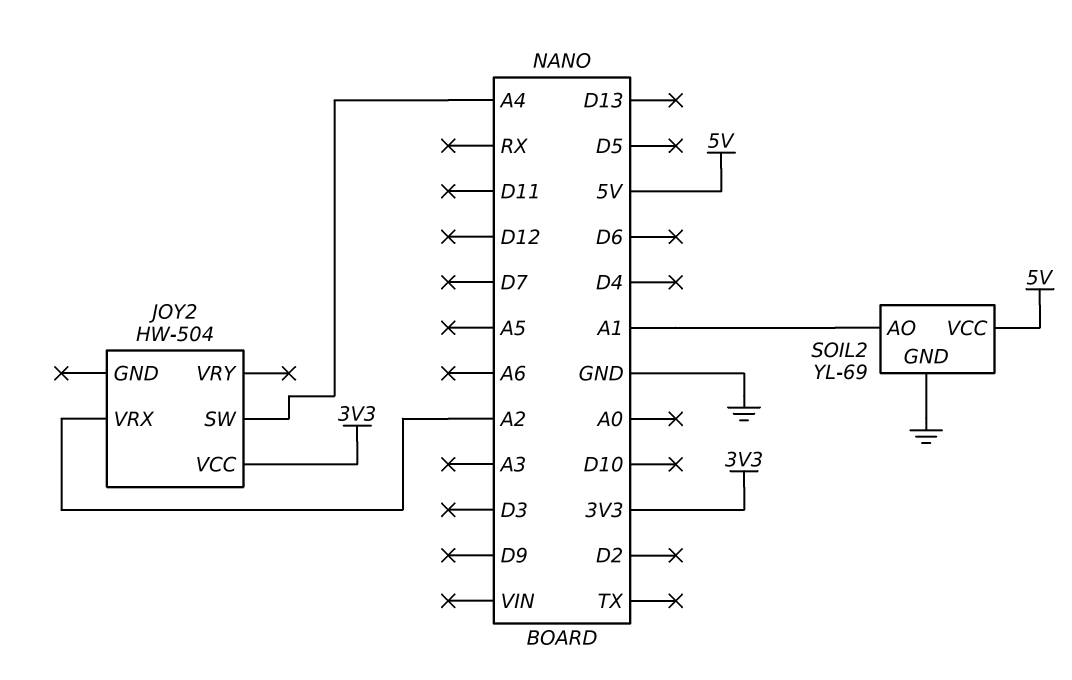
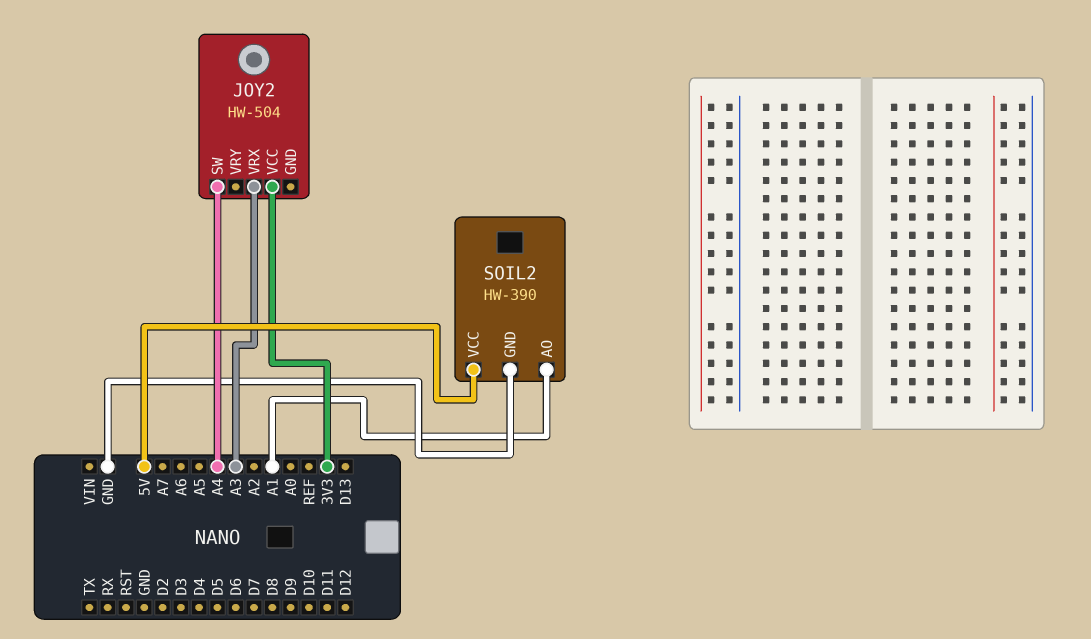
JOY2 pin VRX: A2 -> A3
SOIL2: YL-69 -> HW-390

